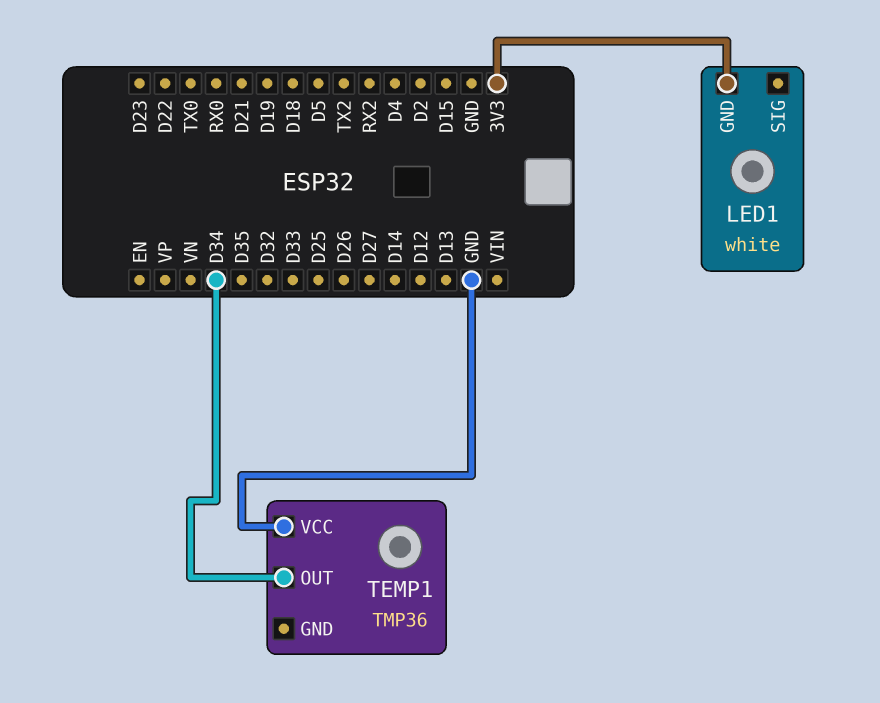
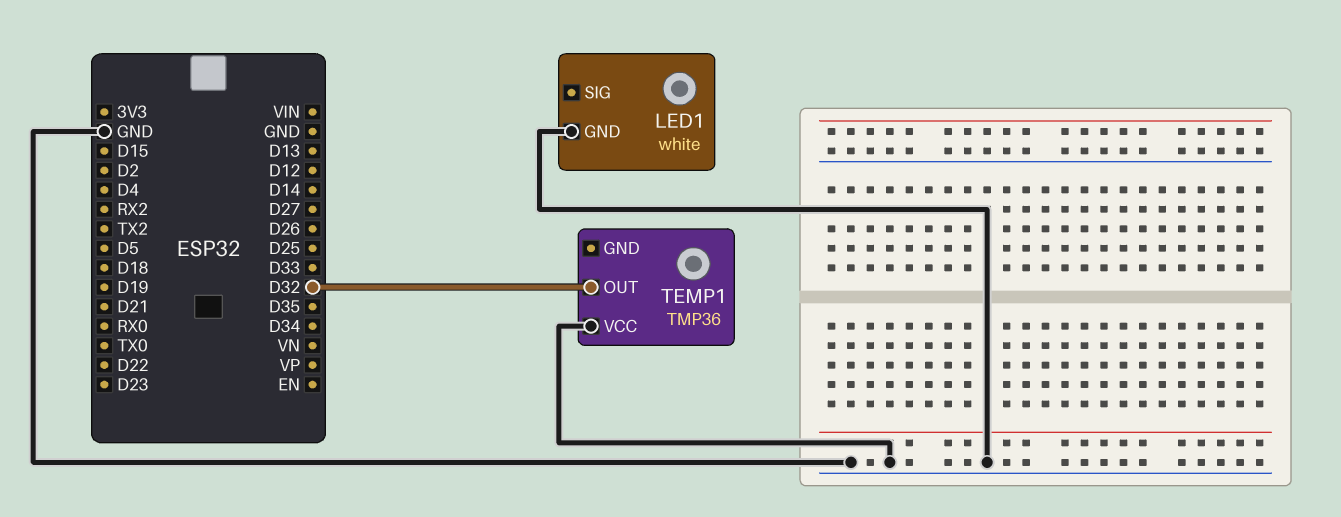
LED1 pin GND: 3V3 -> GND
TEMP1 pin OUT: D34 -> D32

